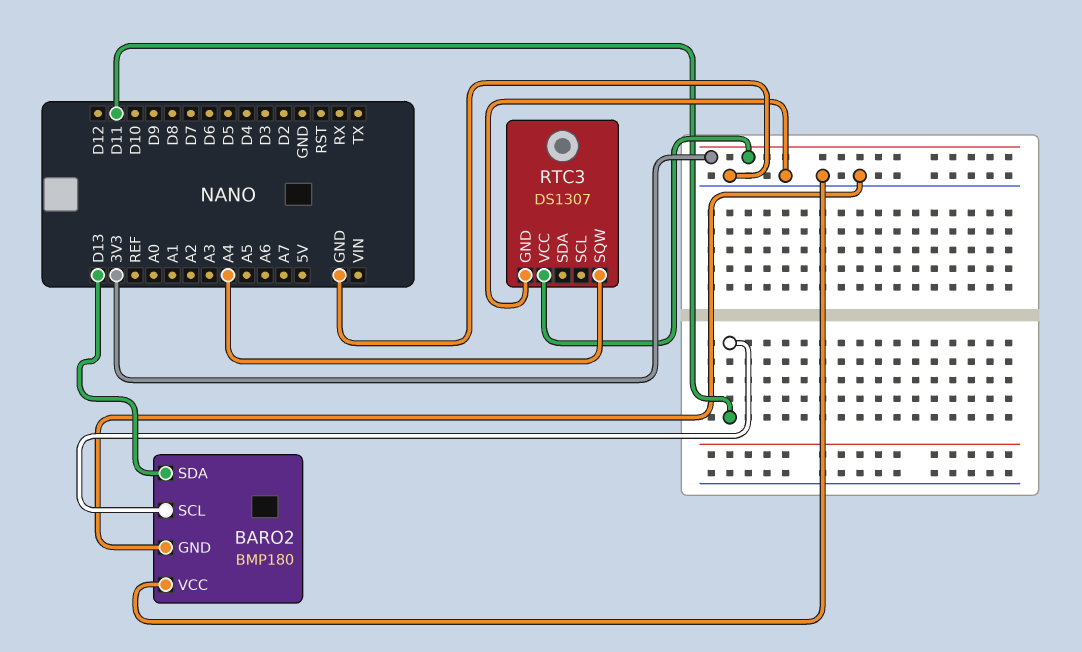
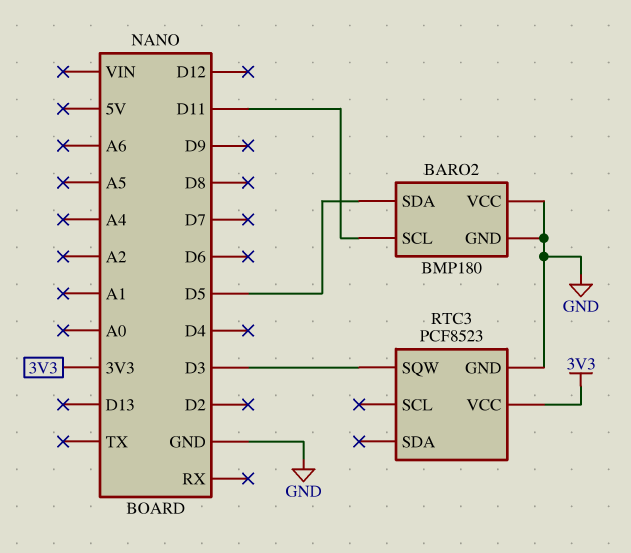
BARO2 pin SDA: D13 -> D5
RTC3: DS1307 -> PCF8523
RTC3 pin SQW: A4 -> D3

